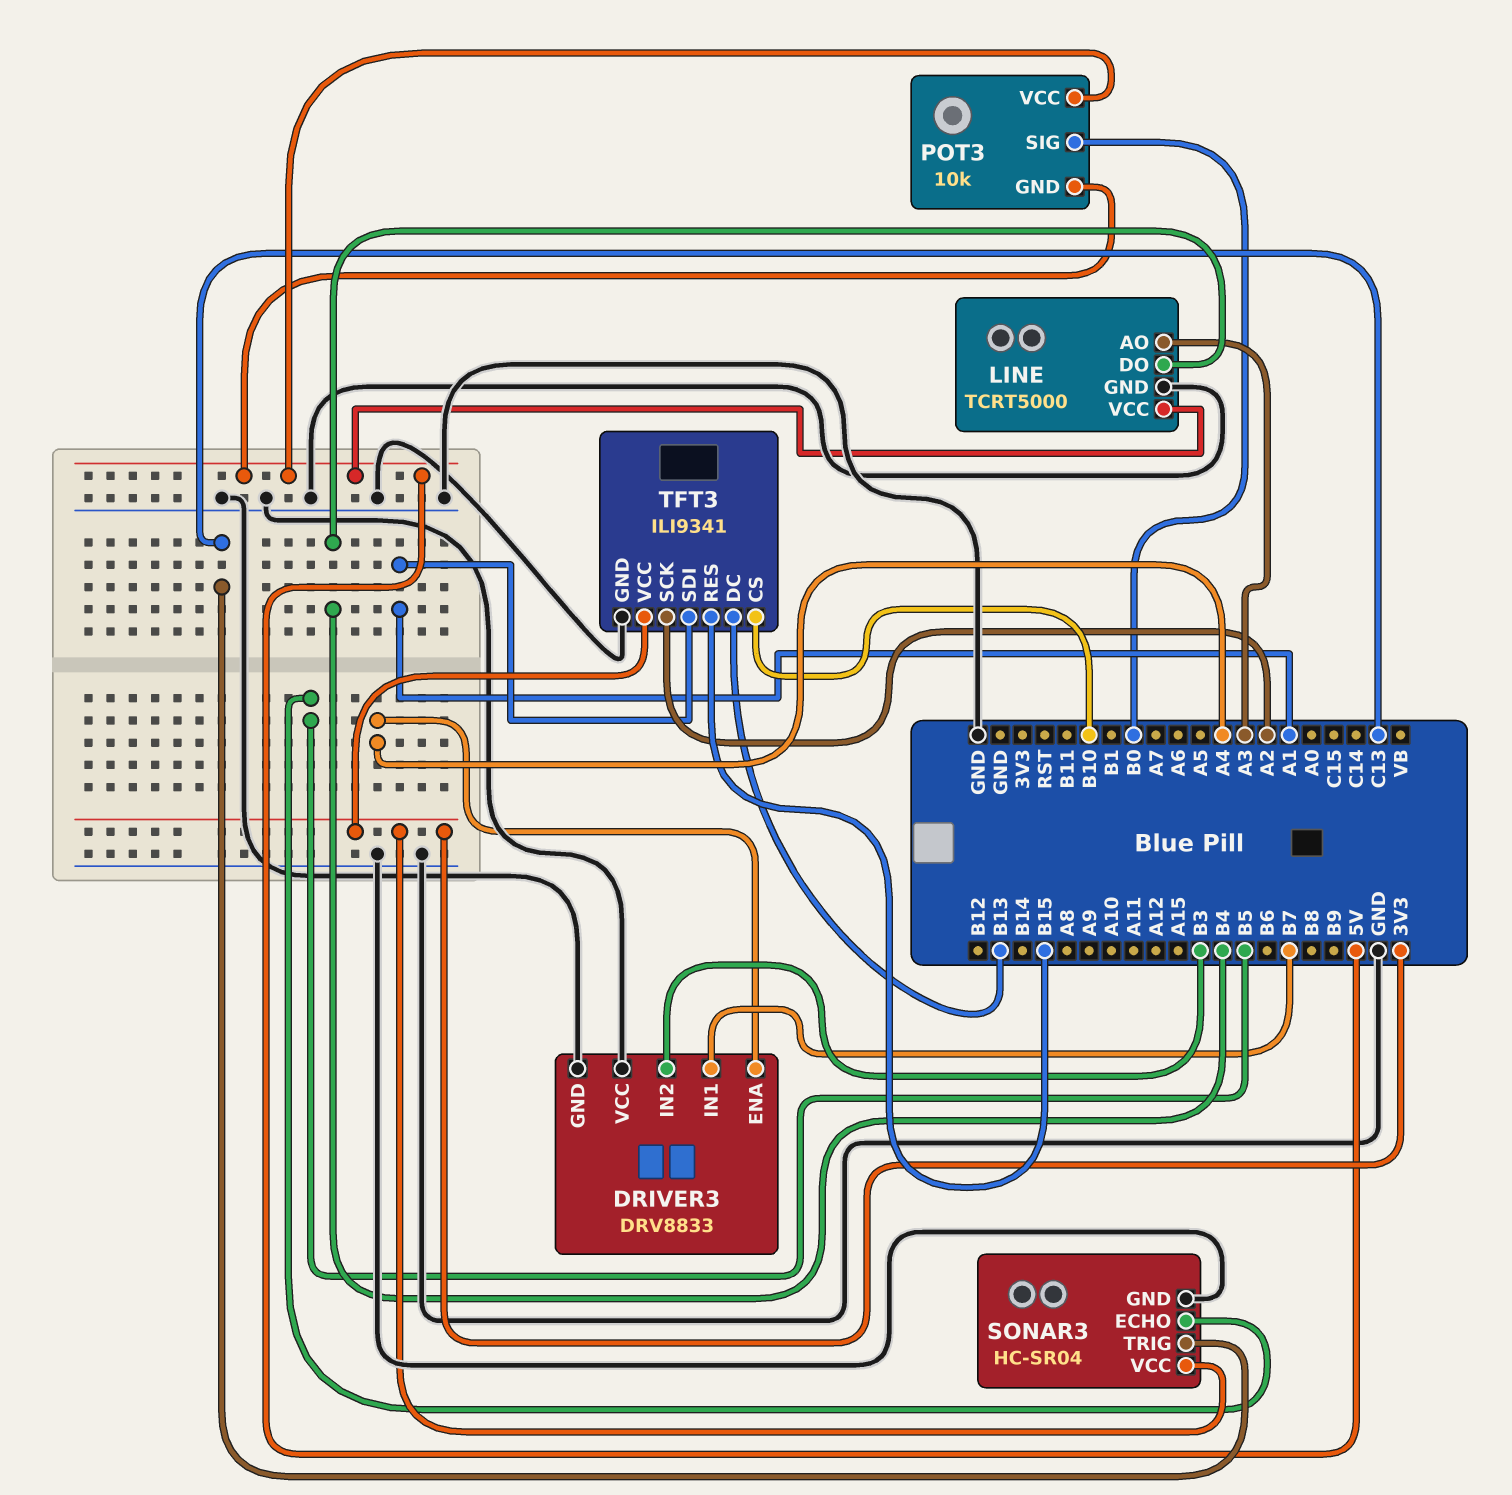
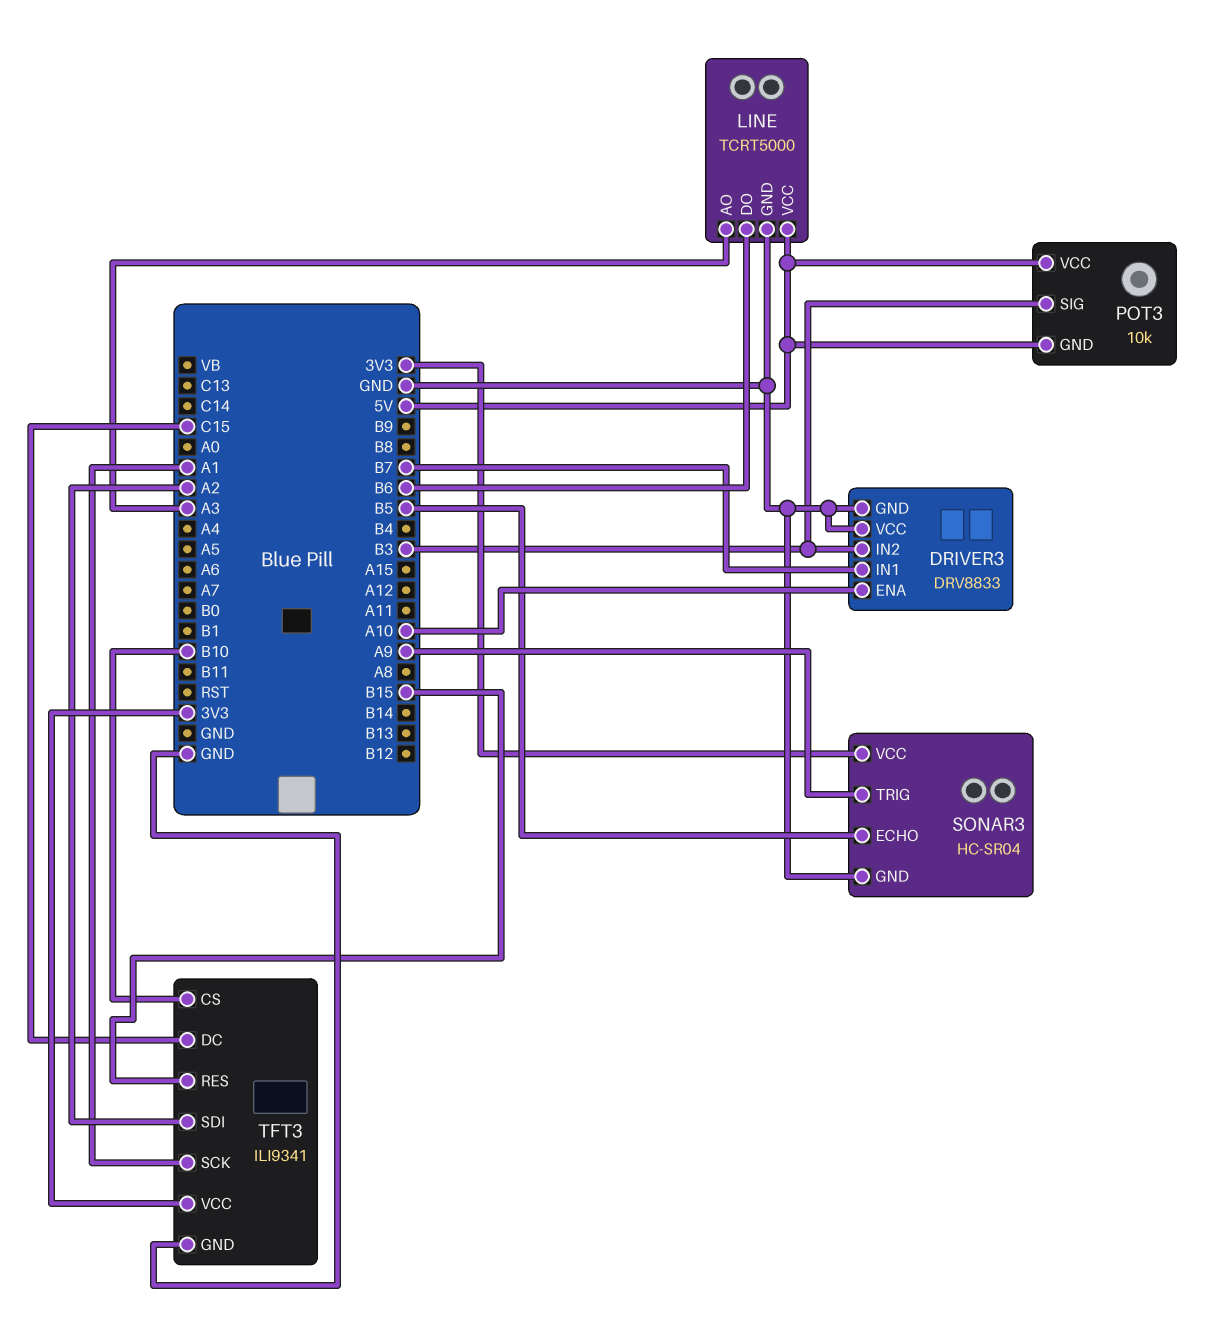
DRIVER3 pin ENA: A4 -> A10
LINE pin DO: B4 -> B6
POT3 pin SIG: B0 -> B3
SONAR3 pin TRIG: C13 -> A9
TFT3 pin DC: B13 -> C15
TFT3 pin SCK: A2 -> A1
TFT3 pin SDI: A1 -> A2

